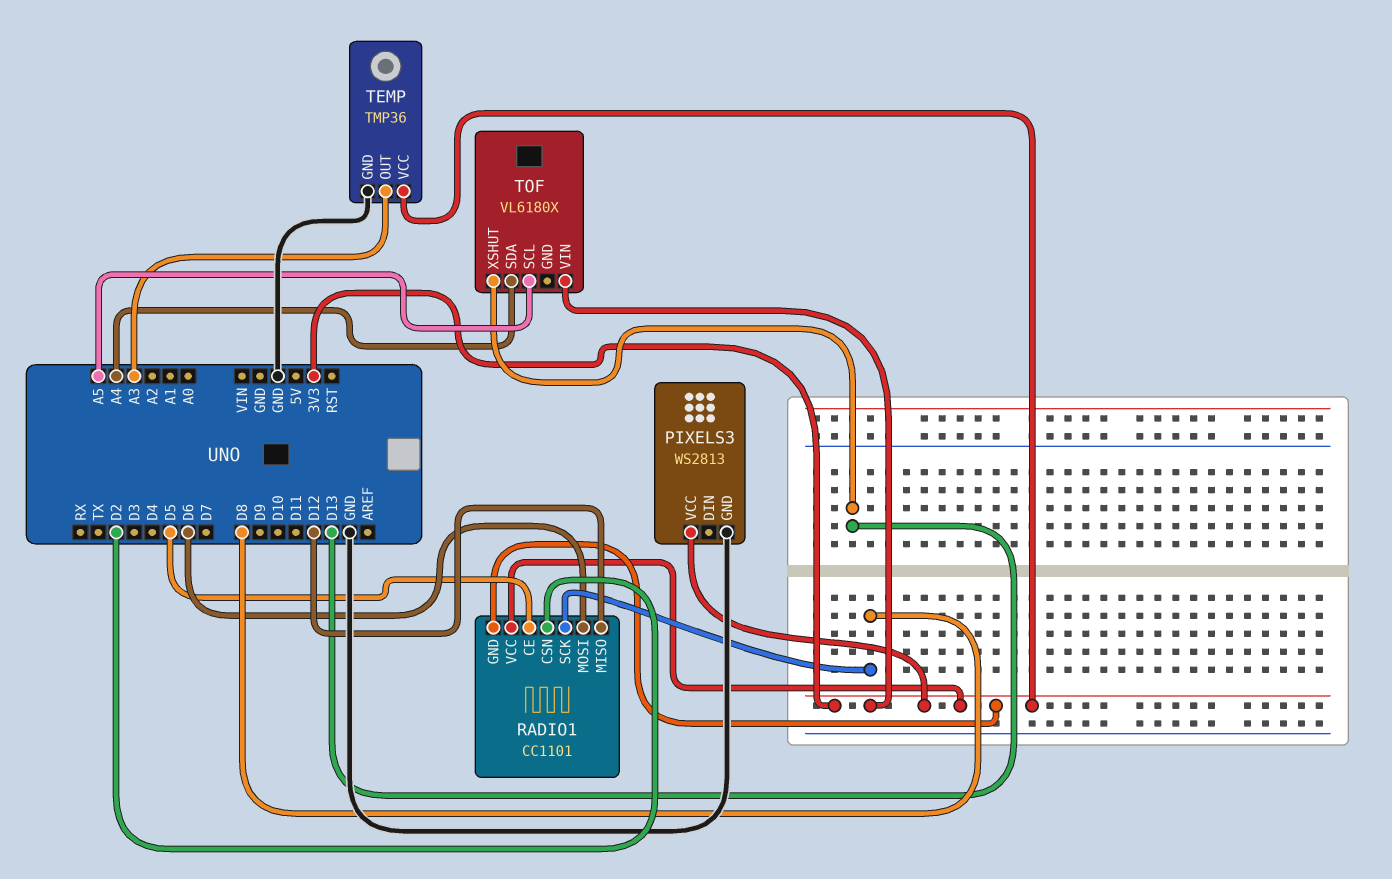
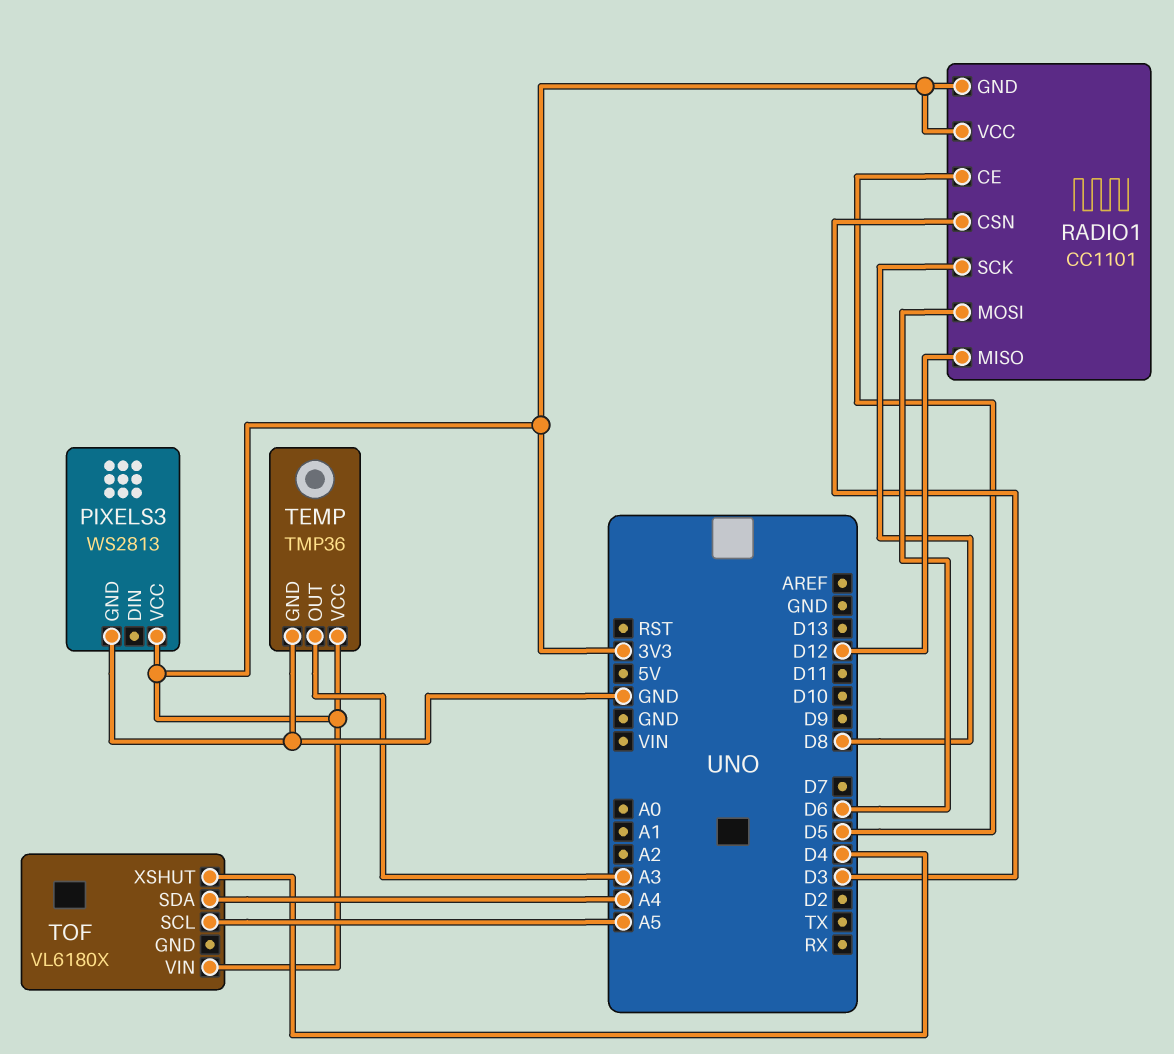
RADIO1 pin CSN: D2 -> D3
TOF pin XSHUT: D13 -> D4

